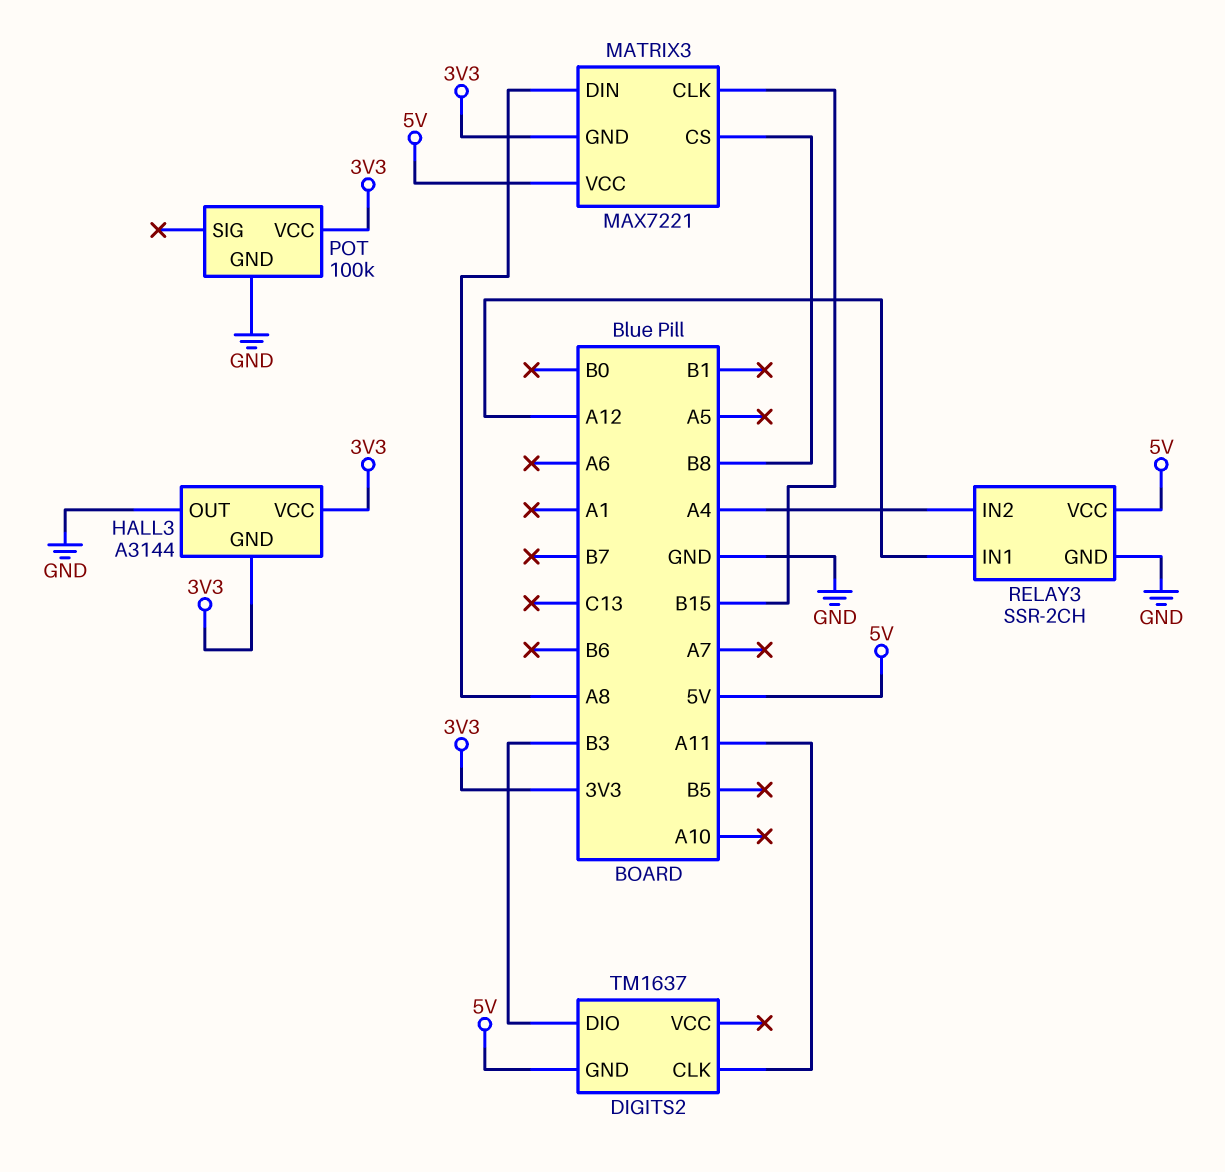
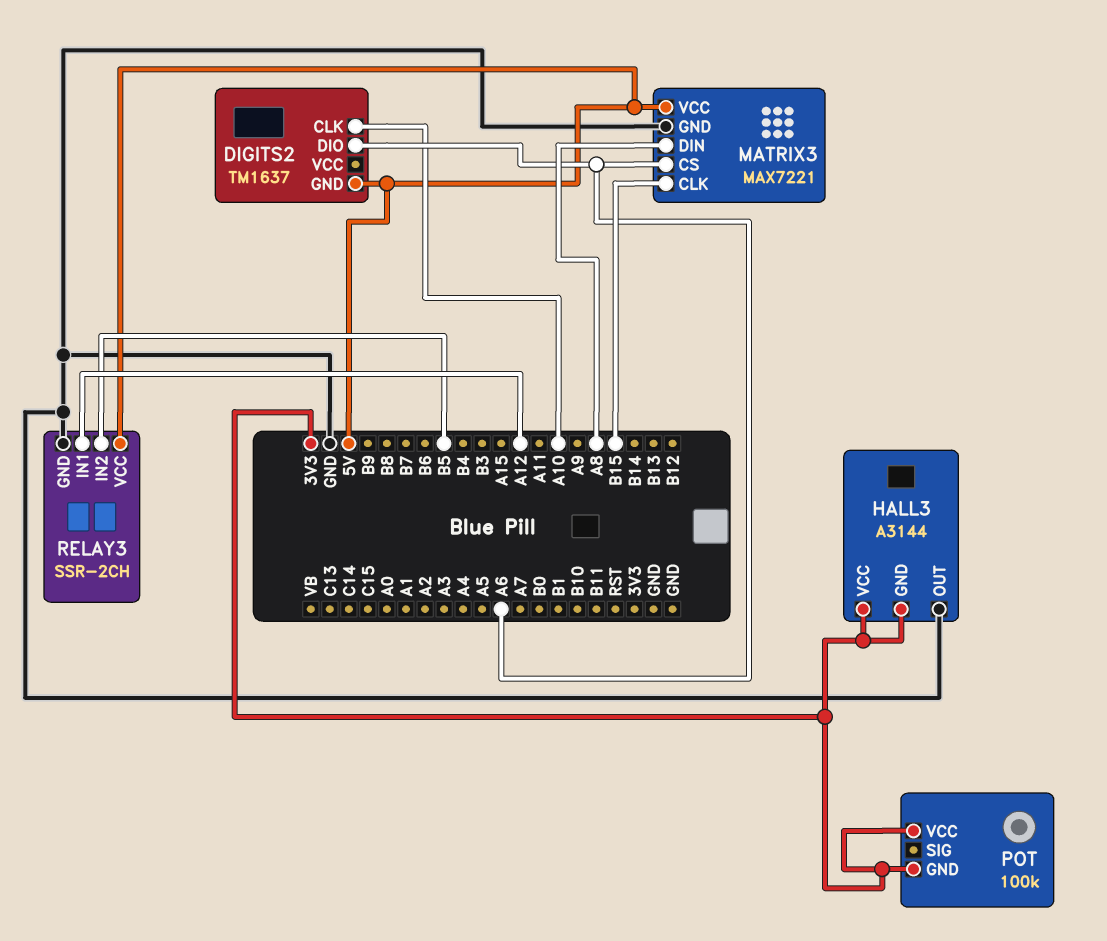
DIGITS2 pin CLK: A11 -> A10
DIGITS2 pin DIO: B3 -> A6
MATRIX3 pin CS: B8 -> A6
MATRIX3 pin GND: 3V3 -> GND
POT pin GND: GND -> 3V3
RELAY3 pin IN2: A4 -> B5

